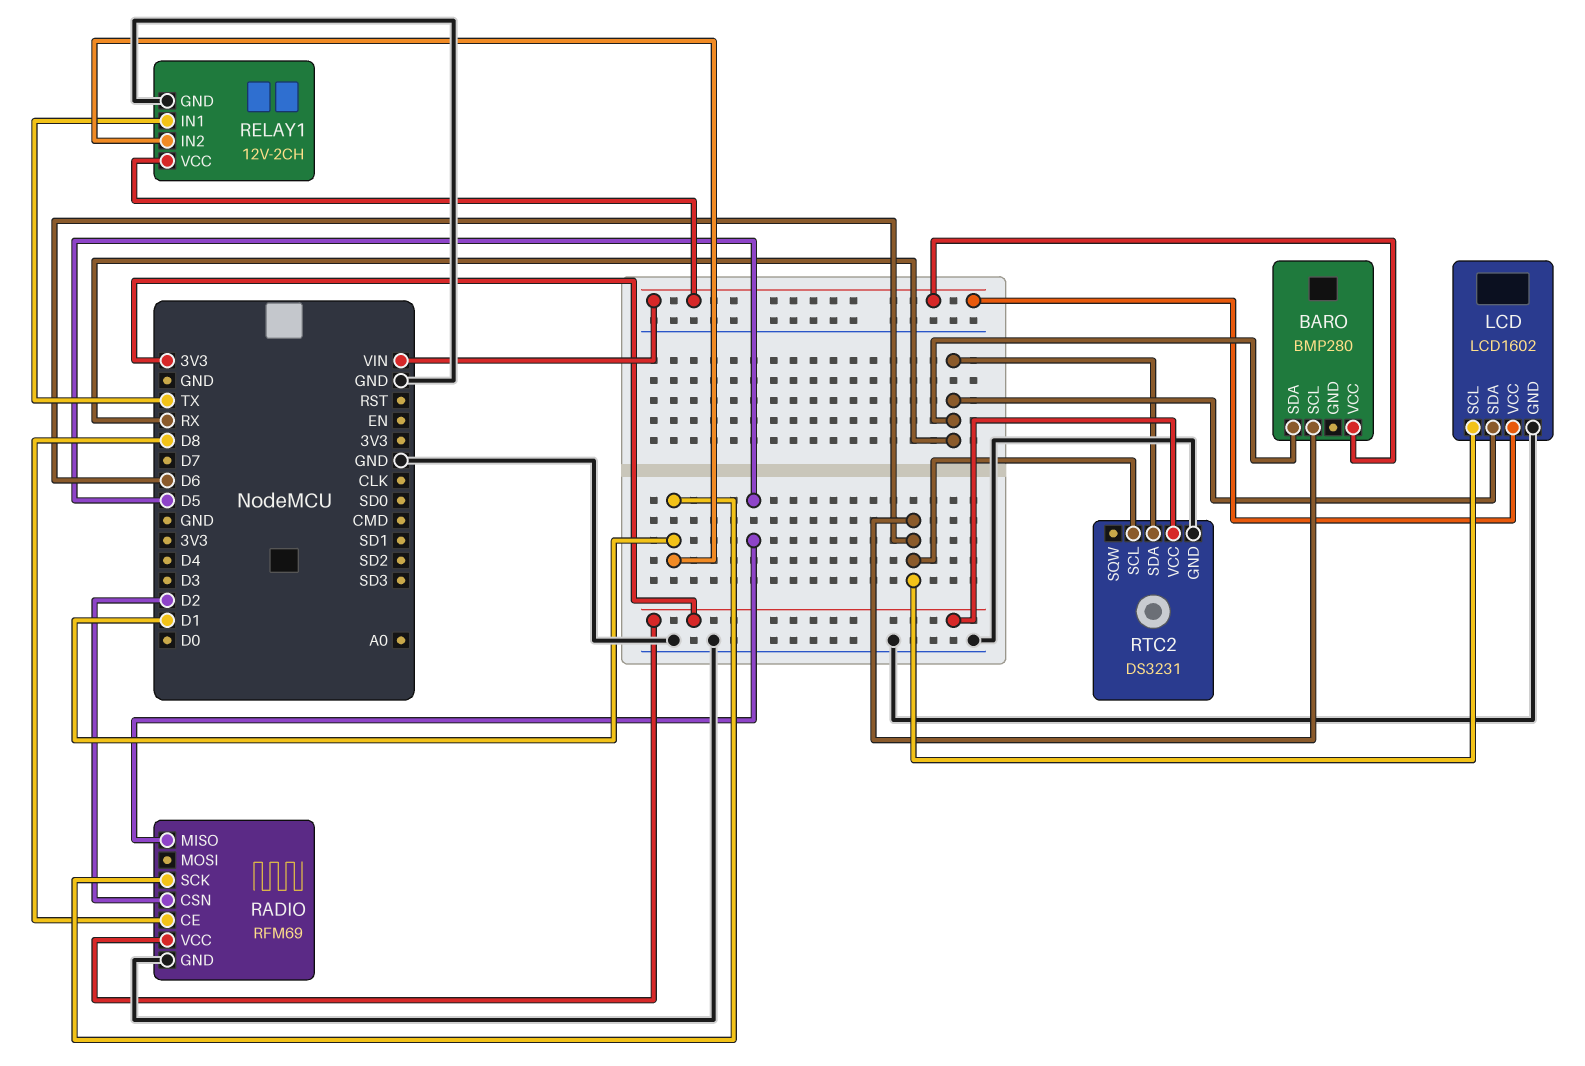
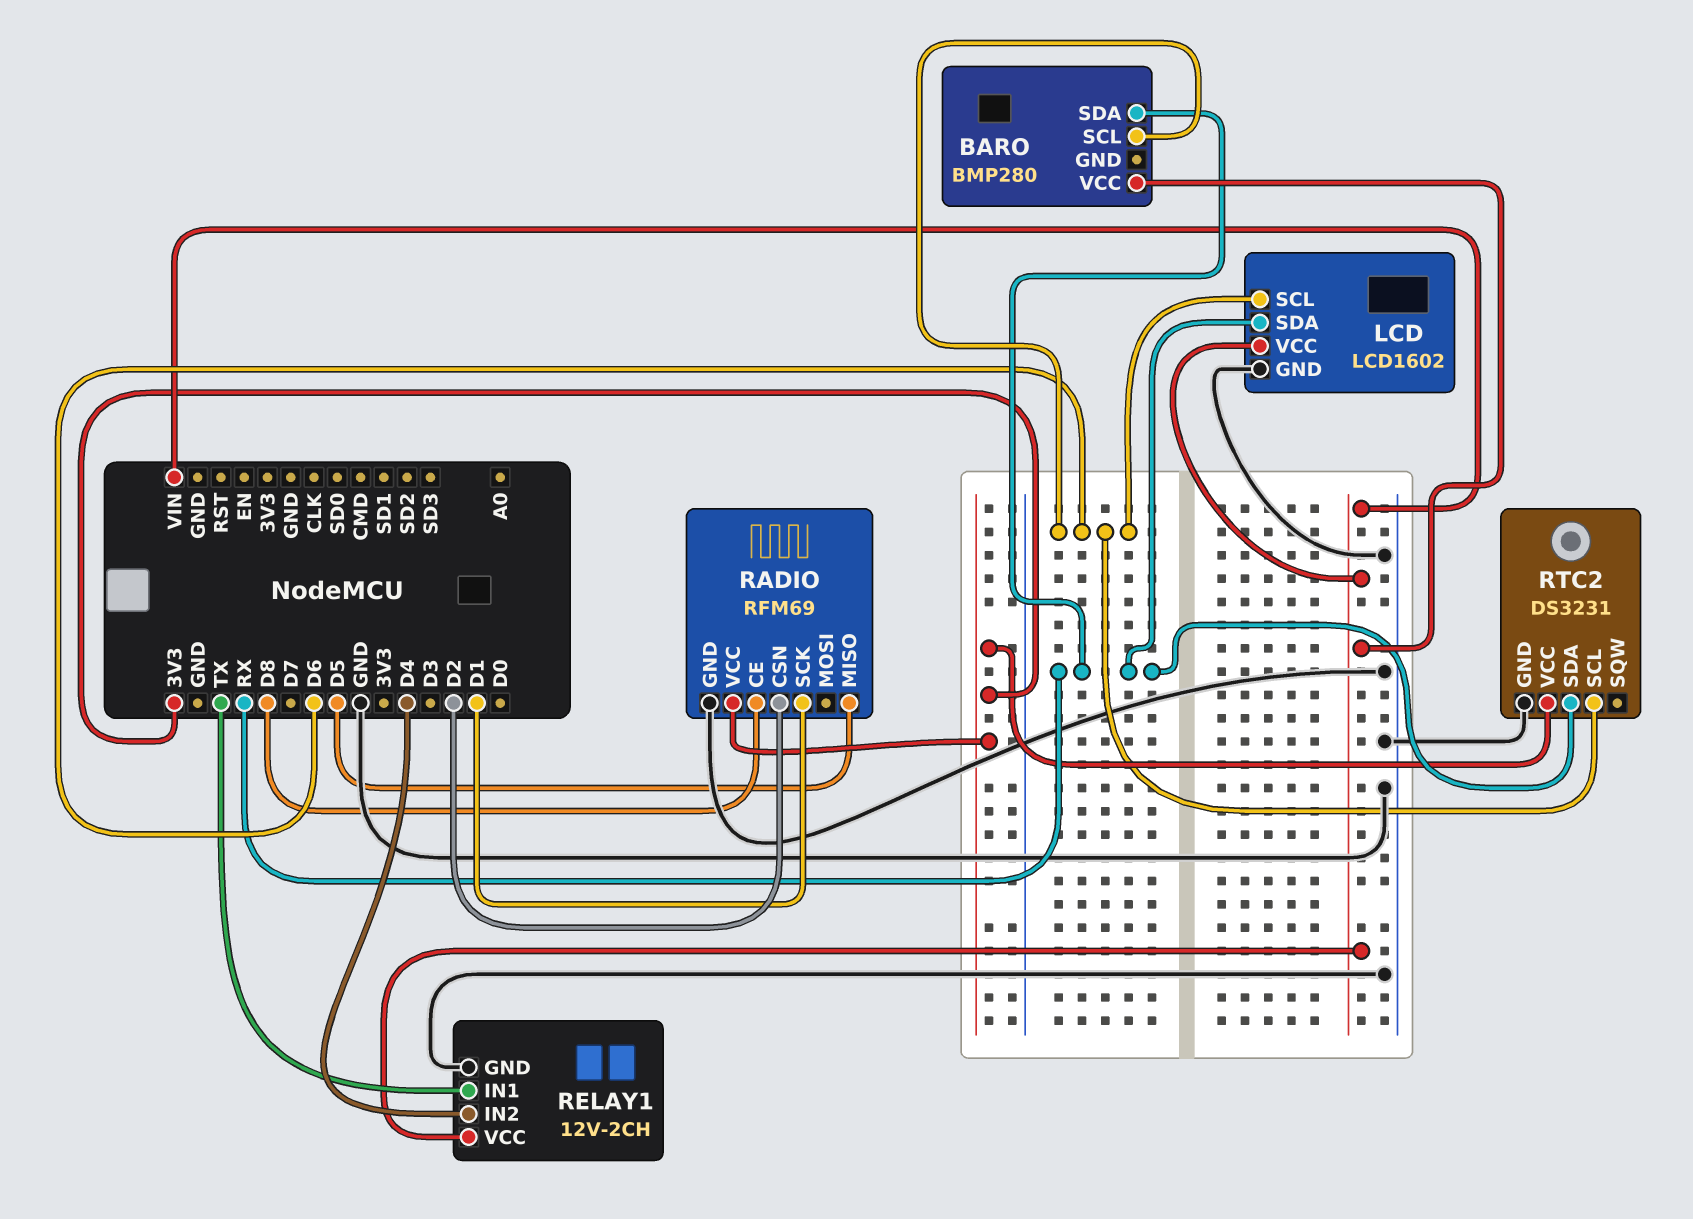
RELAY1 pin IN2: D1 -> D4

